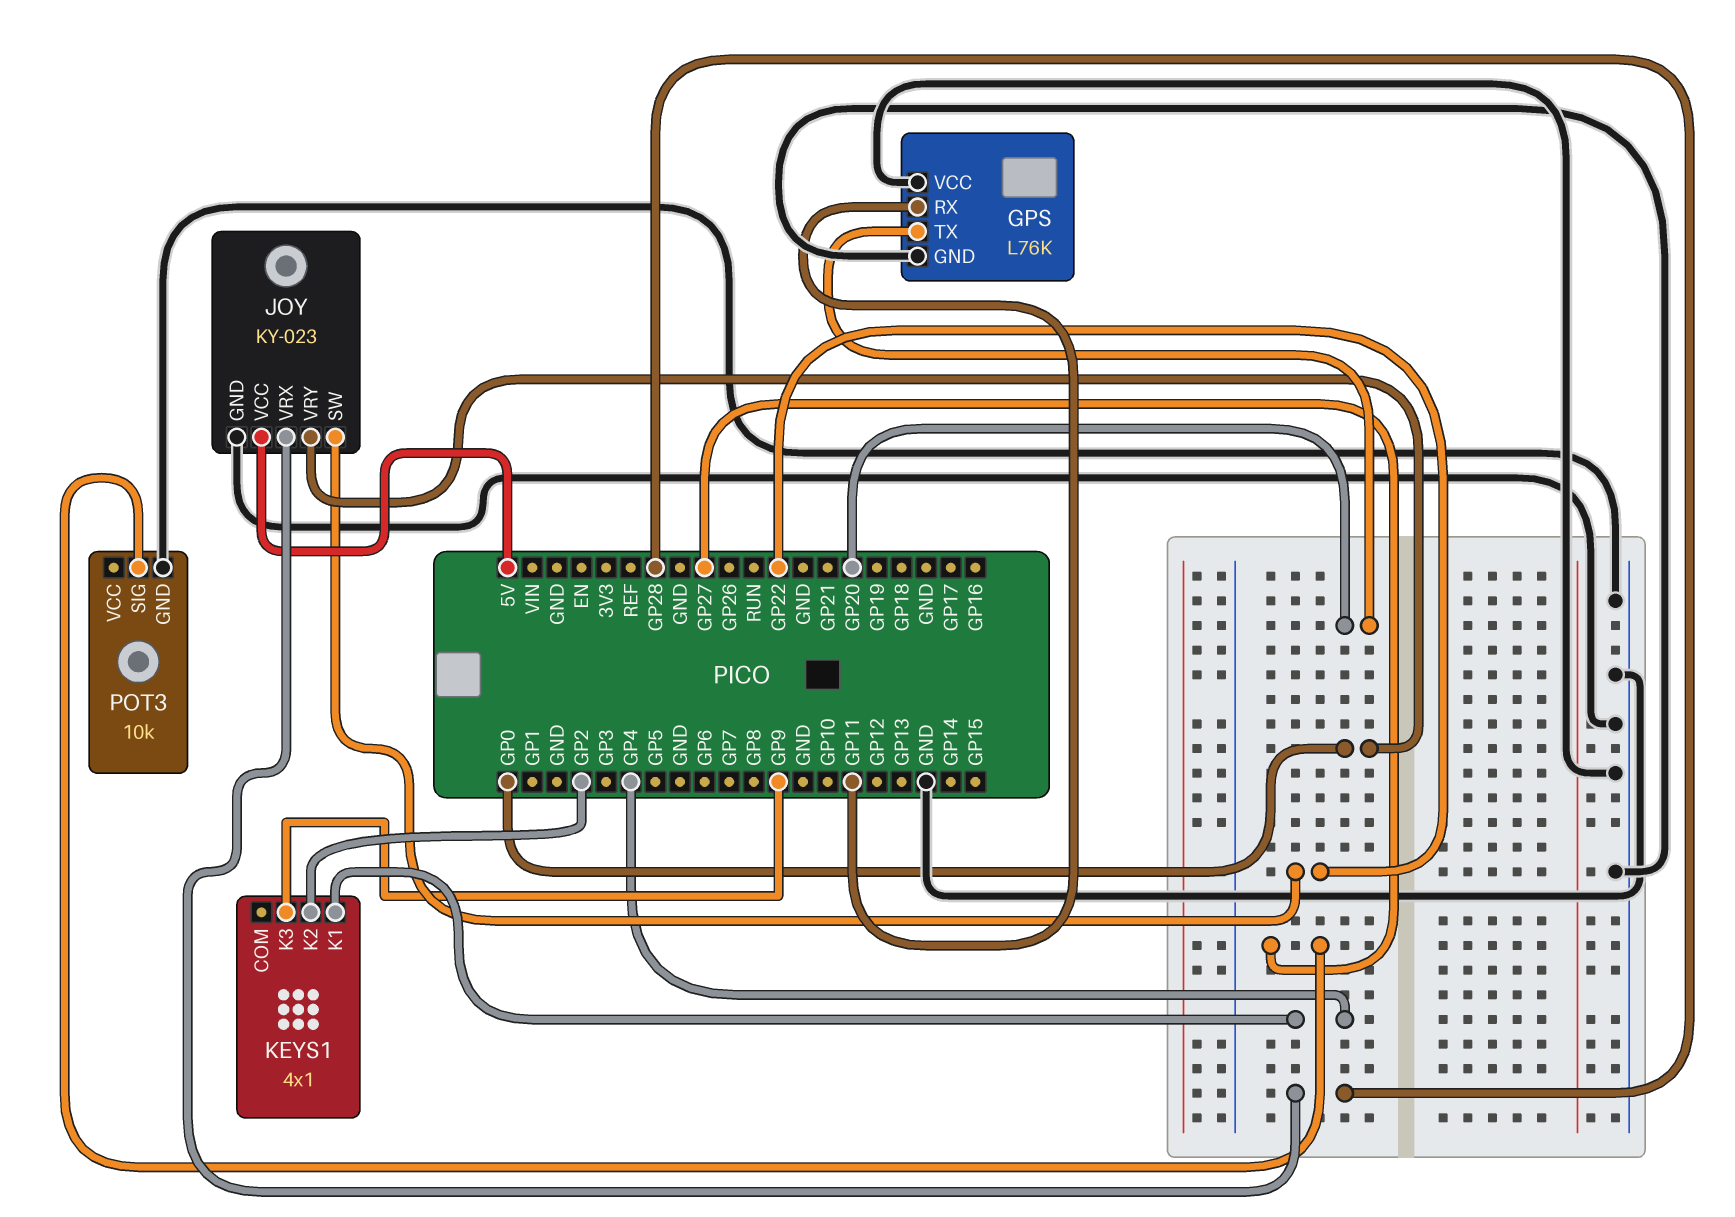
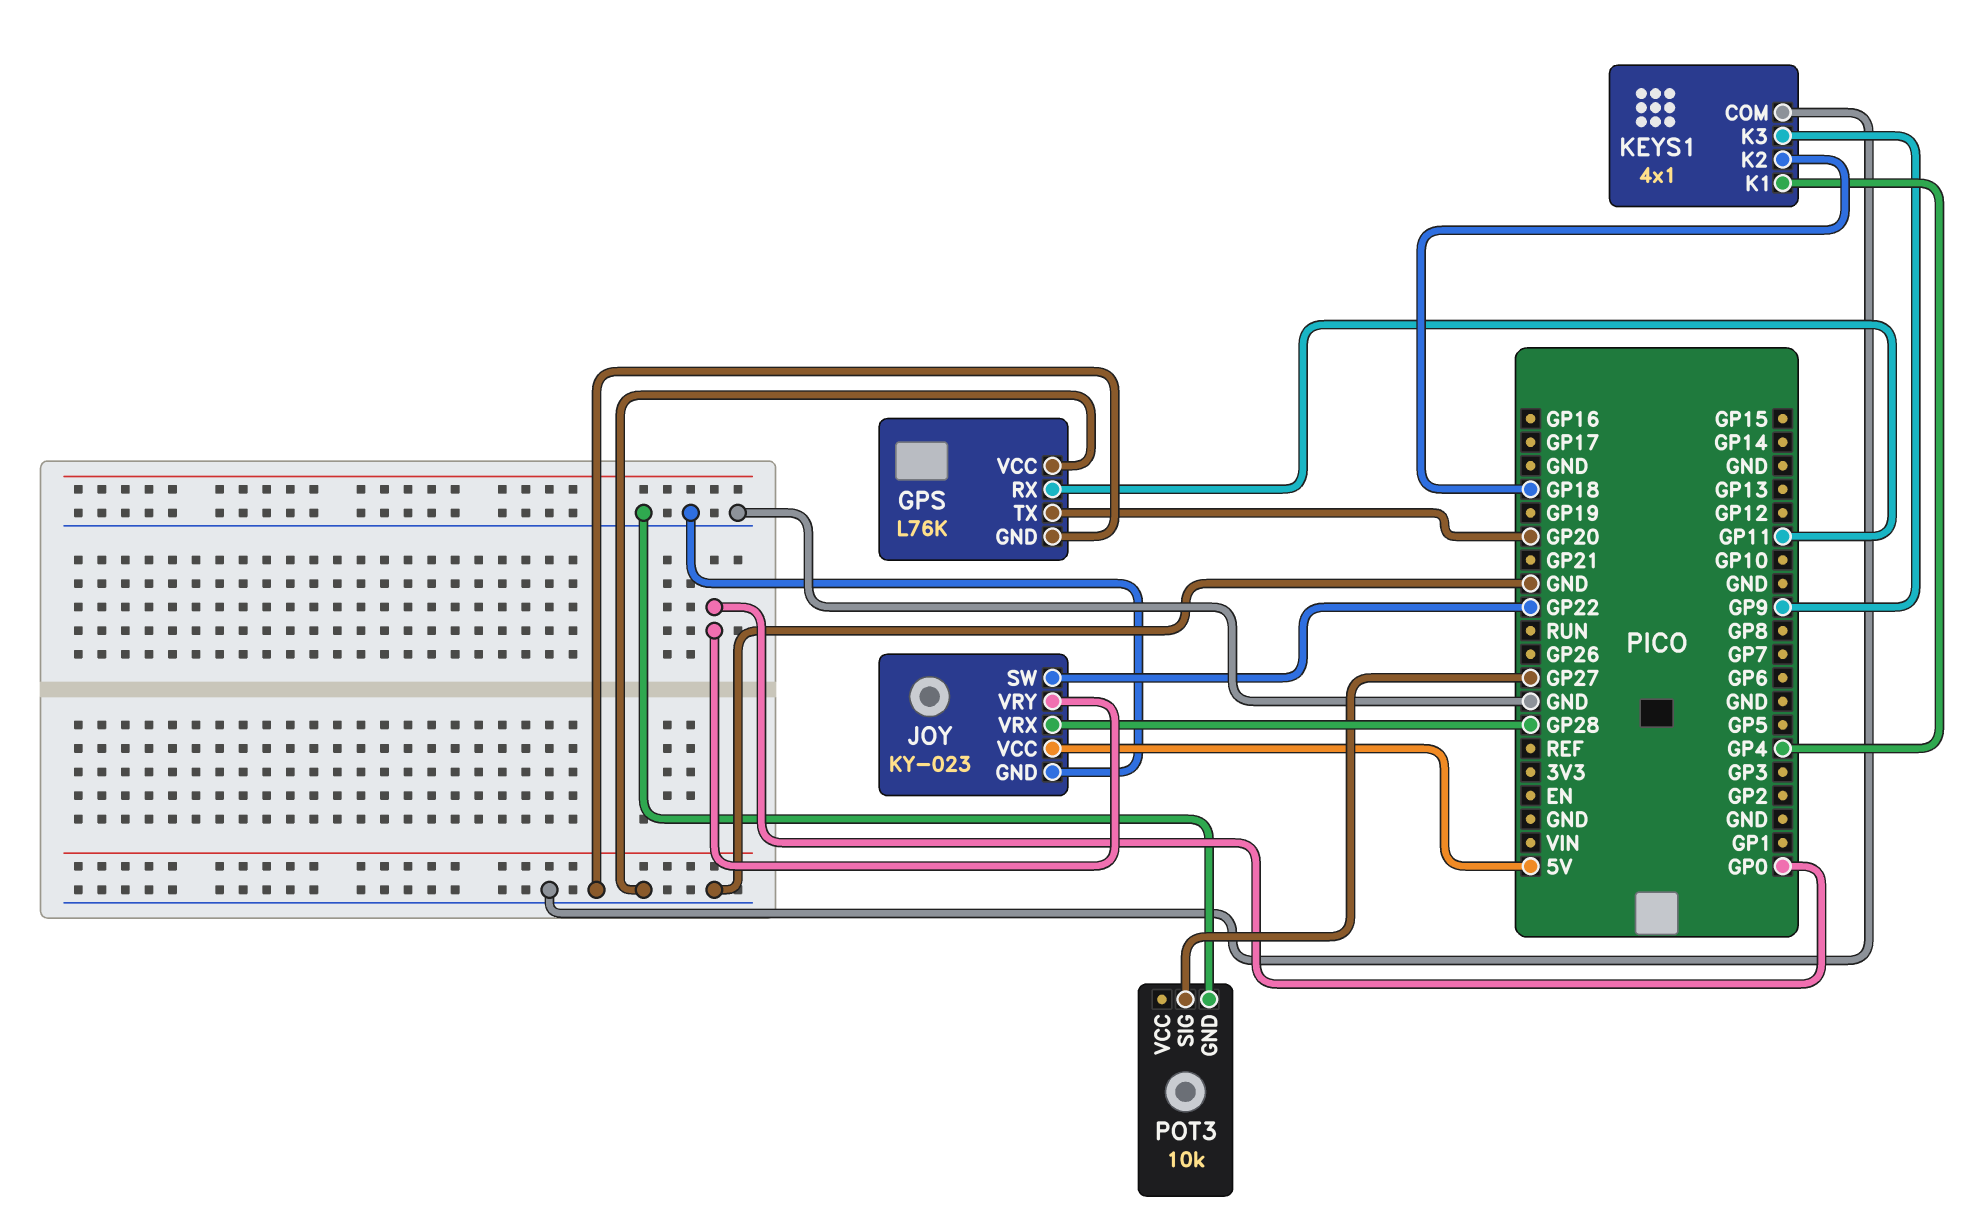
KEYS1 pin COM: none -> GND
KEYS1 pin K2: GP2 -> GP18

